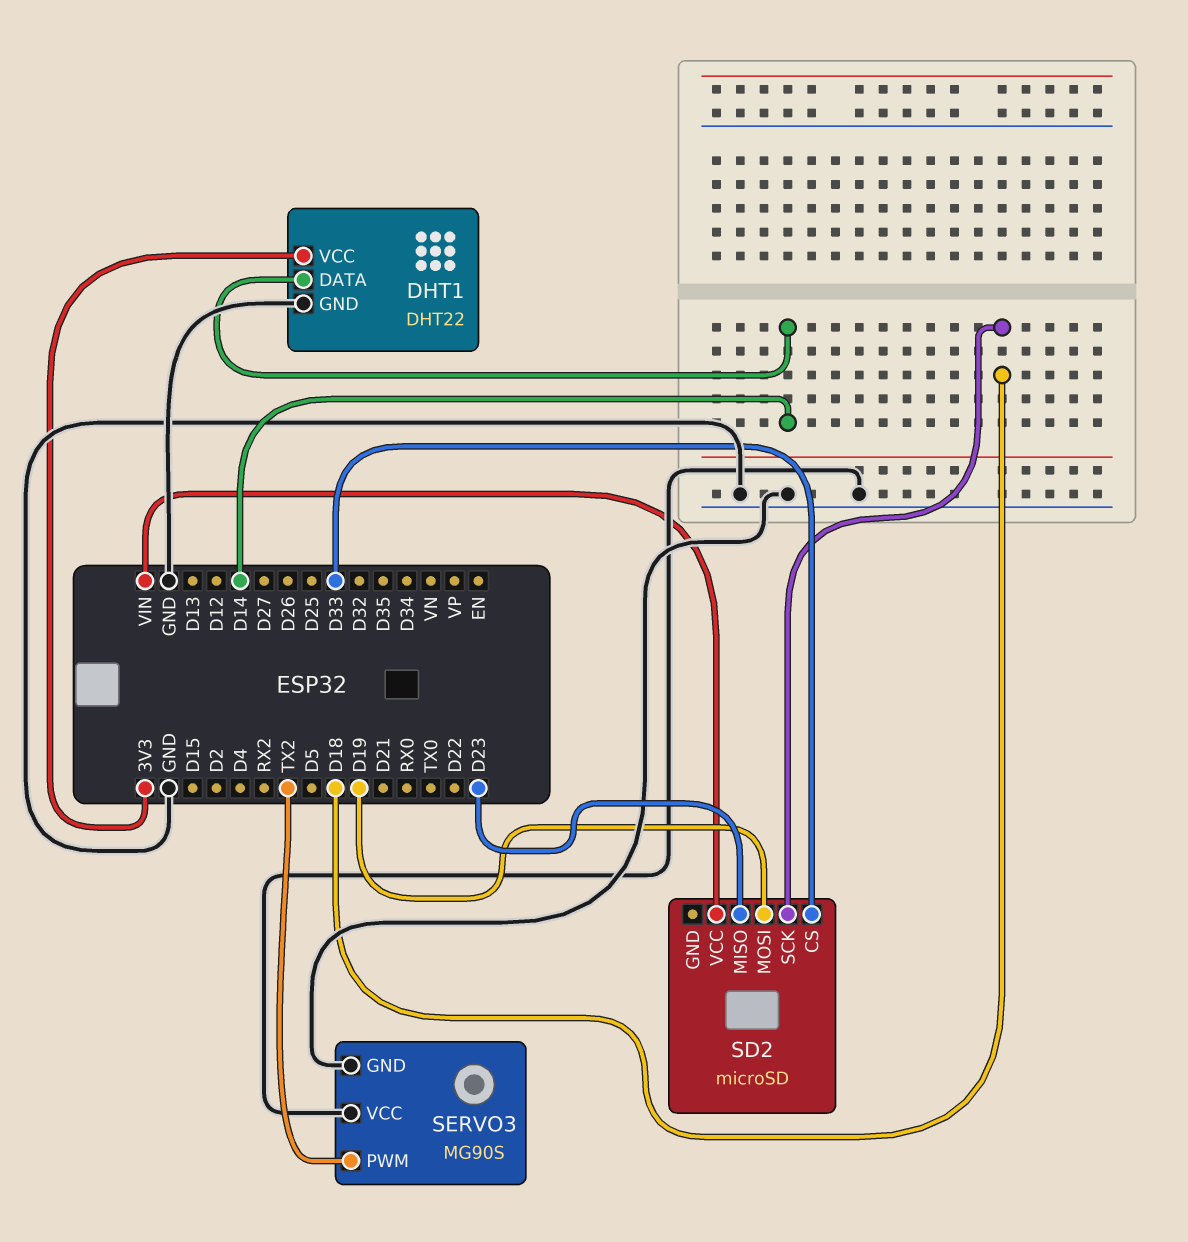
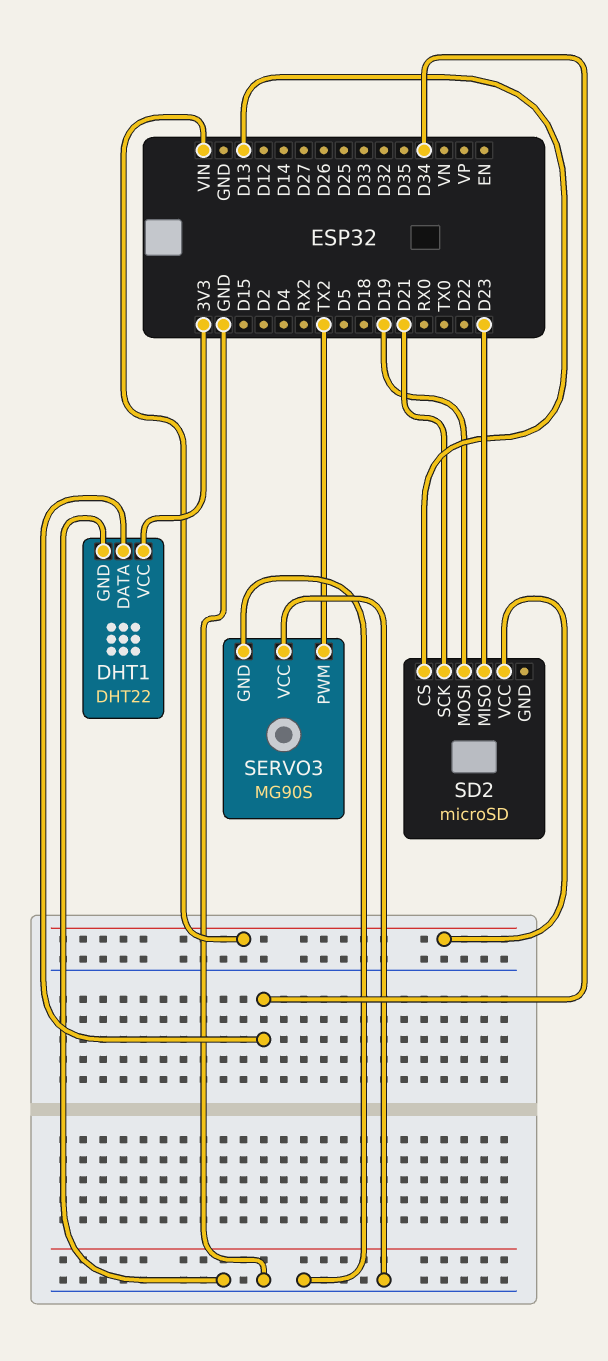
DHT1 pin DATA: D14 -> D34
SD2 pin CS: D33 -> D13
SD2 pin SCK: D18 -> D21

